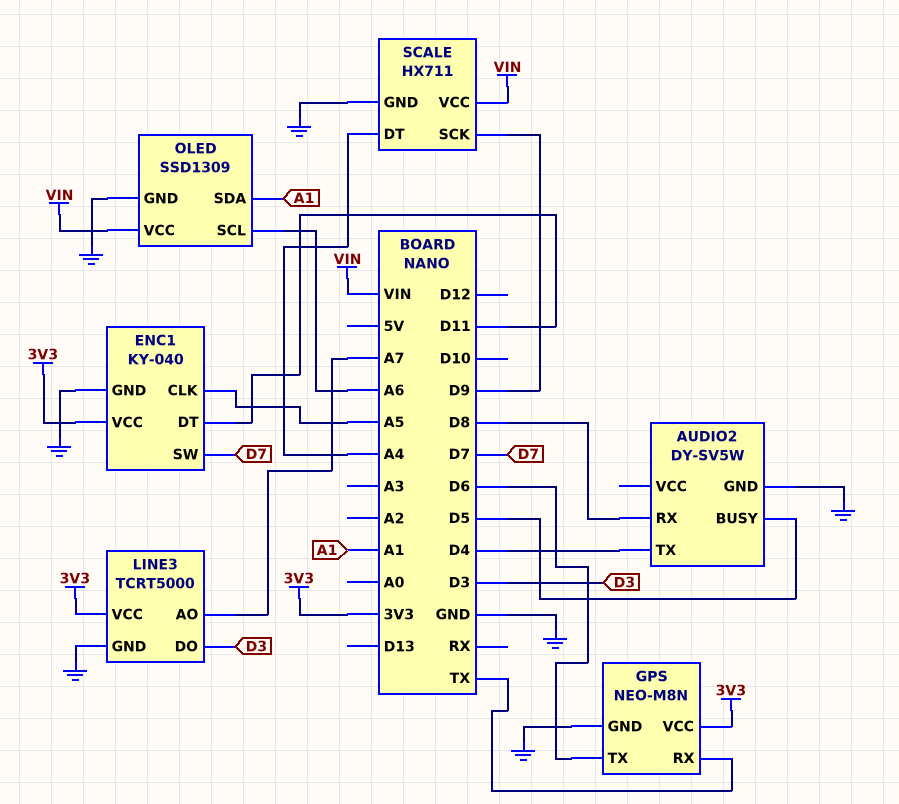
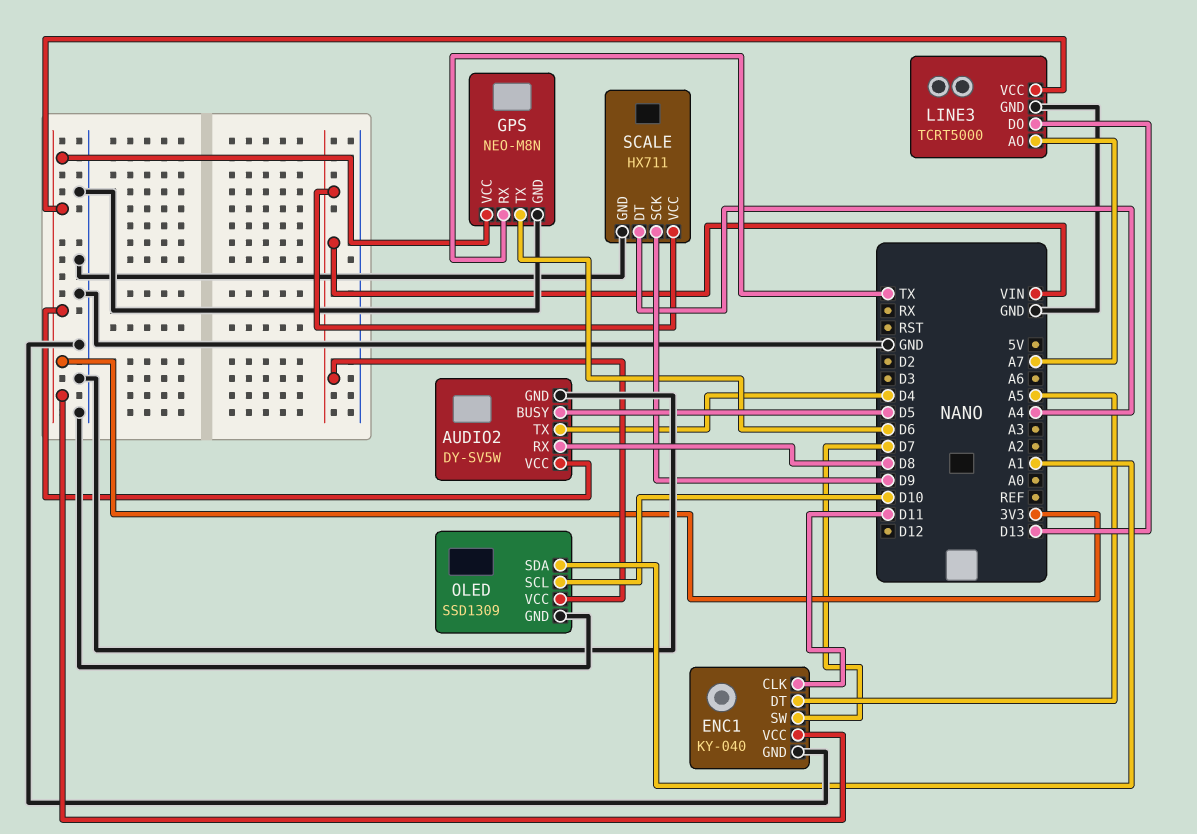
AUDIO2 pin VCC: none -> 3V3
ENC1 pin CLK: A5 -> D11
ENC1 pin DT: D11 -> A5
LINE3 pin DO: D3 -> D13
OLED pin SCL: A6 -> D10

